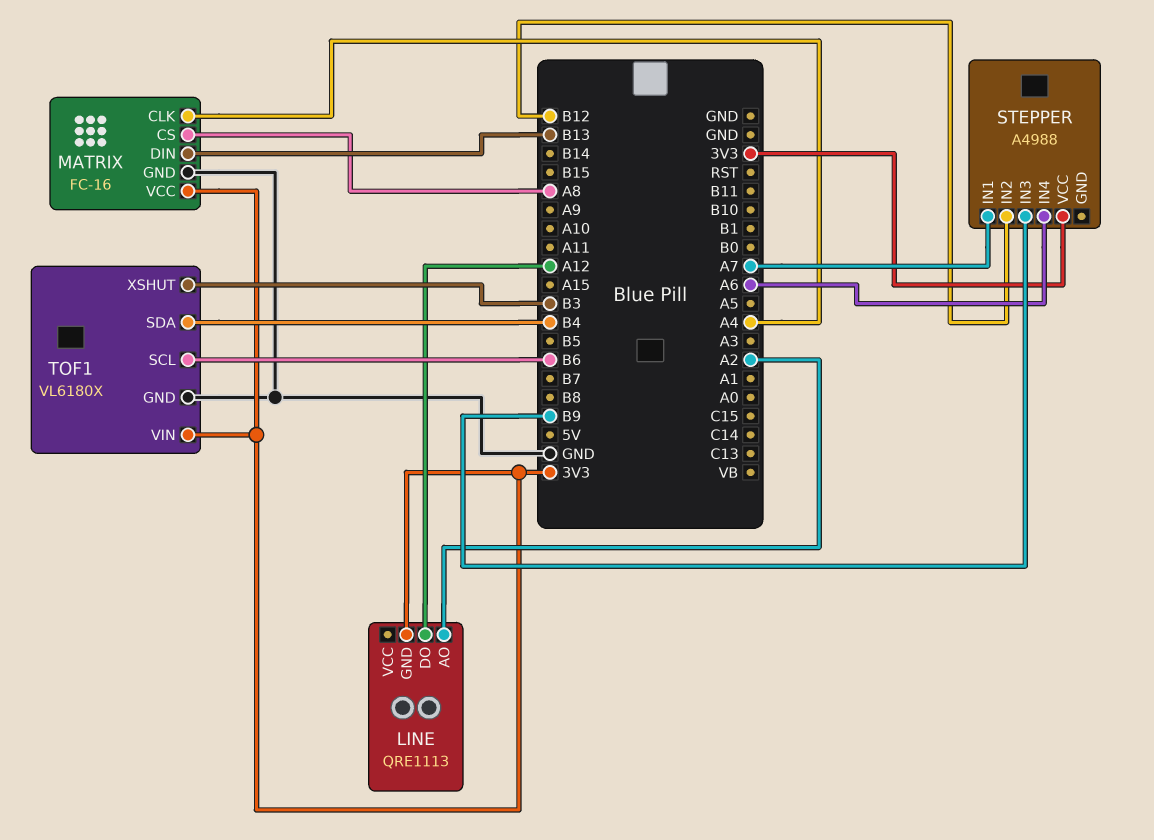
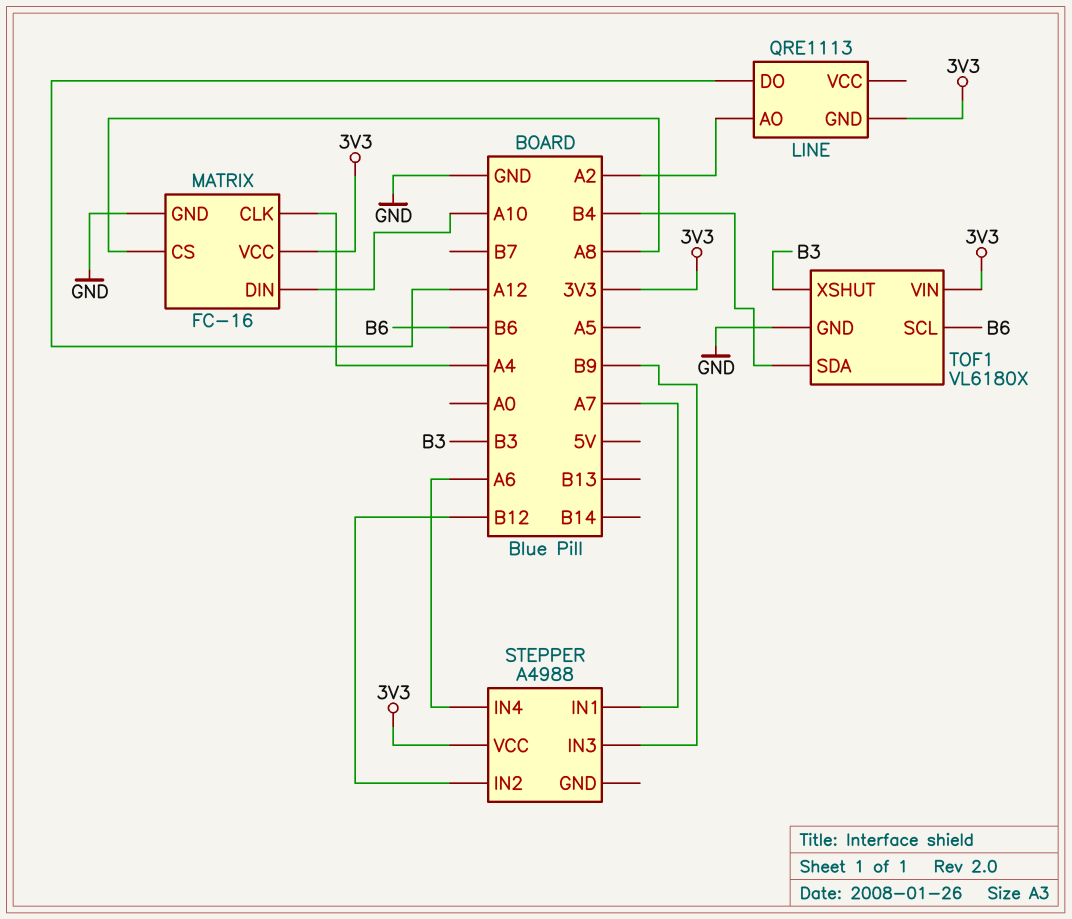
MATRIX pin DIN: B13 -> A10

